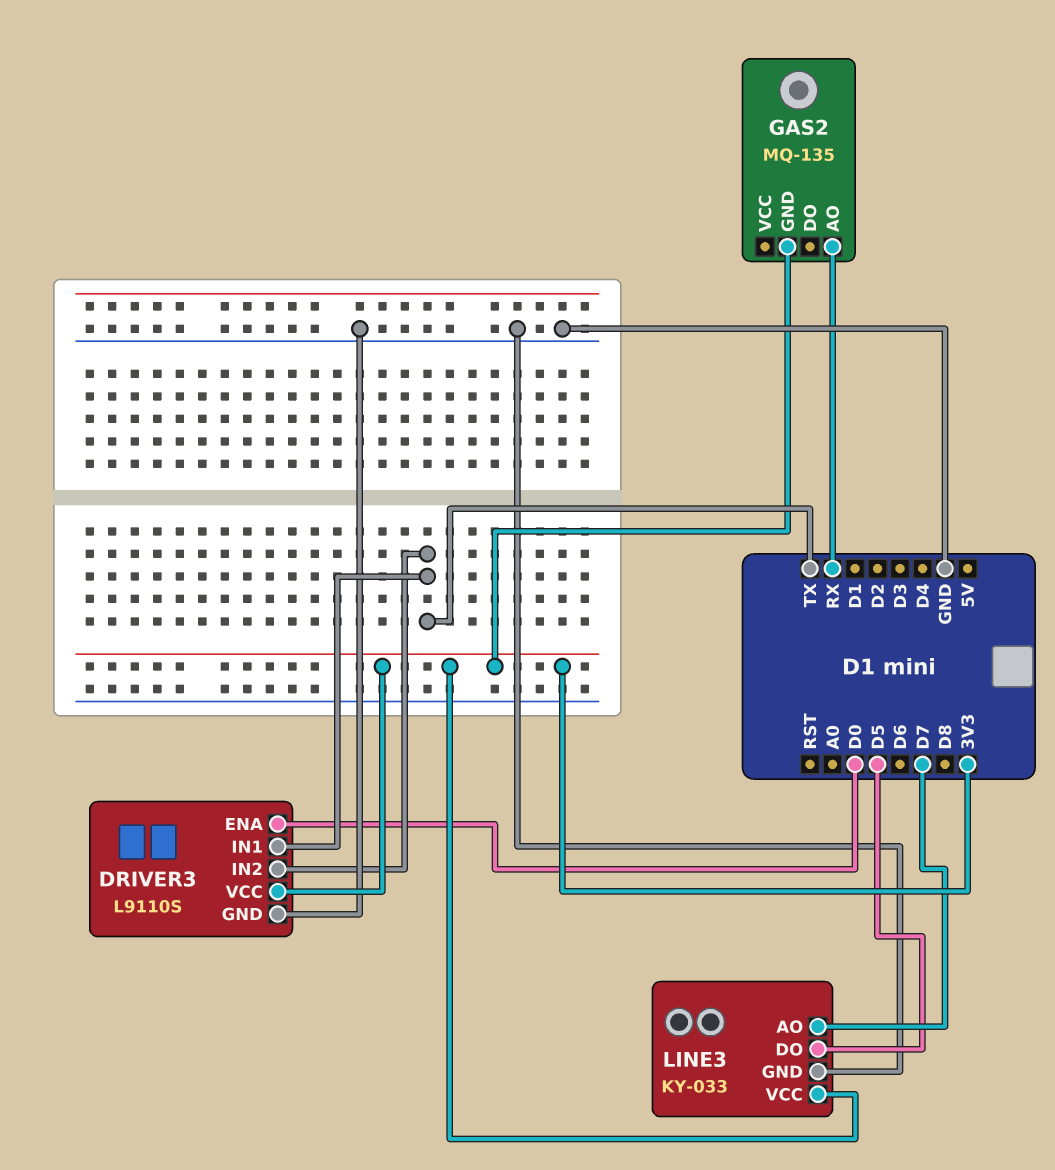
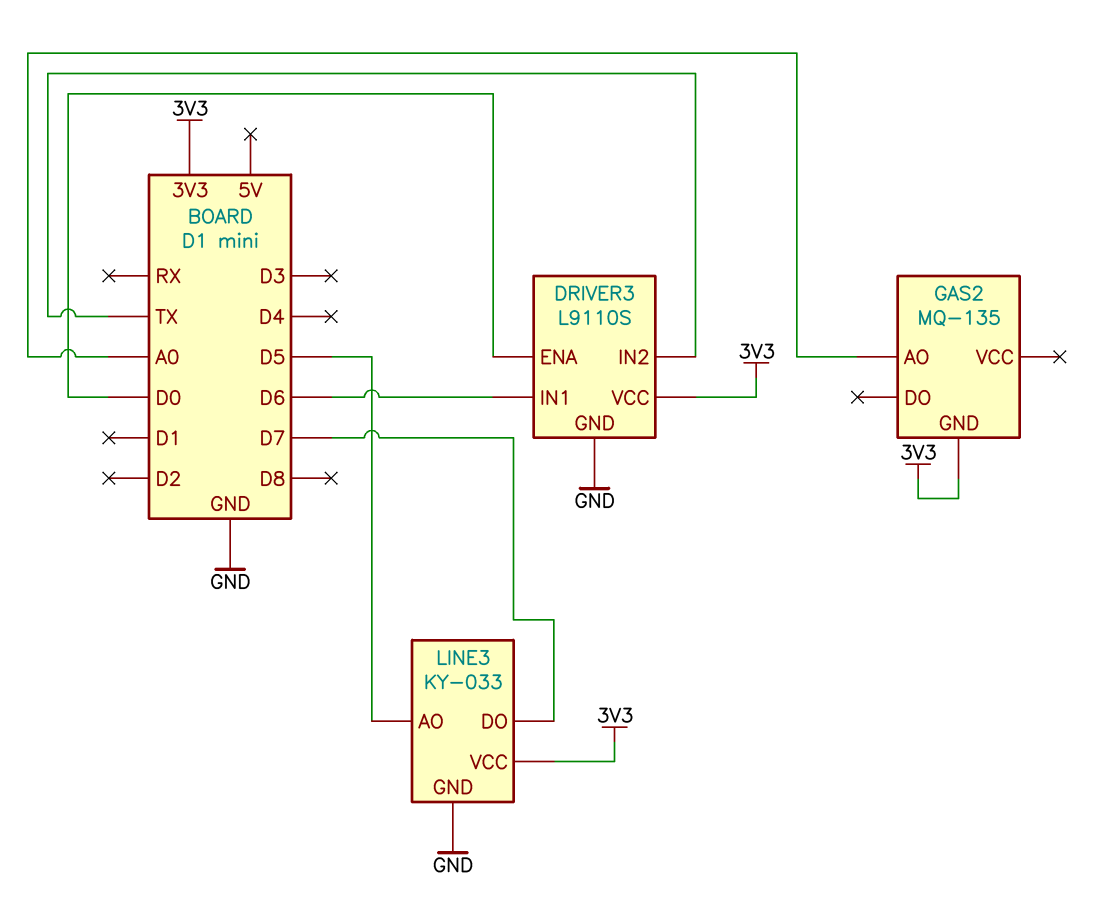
DRIVER3 pin IN1: TX -> D6
GAS2 pin AO: RX -> A0
LINE3 pin AO: D7 -> D5
LINE3 pin DO: D5 -> D7

